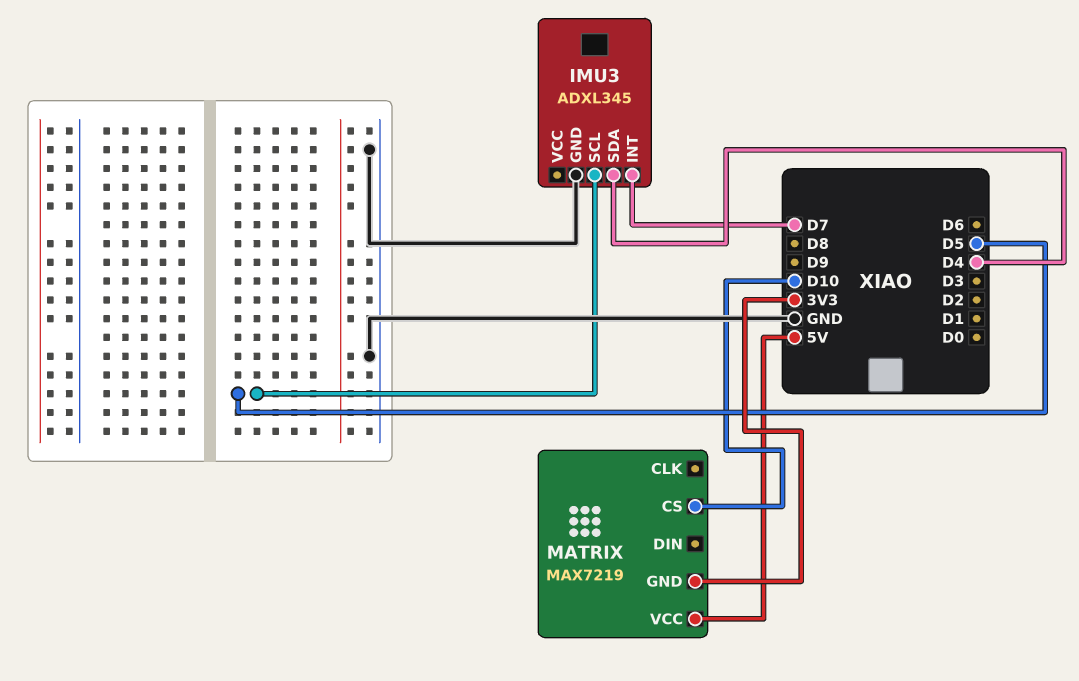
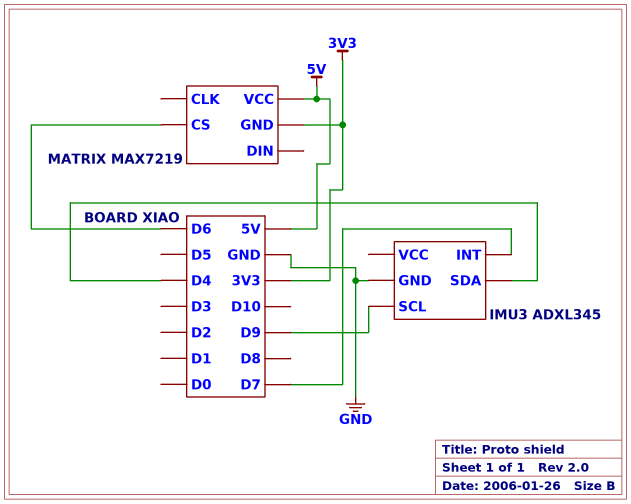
IMU3 pin SCL: D5 -> D9
MATRIX pin CS: D10 -> D6

